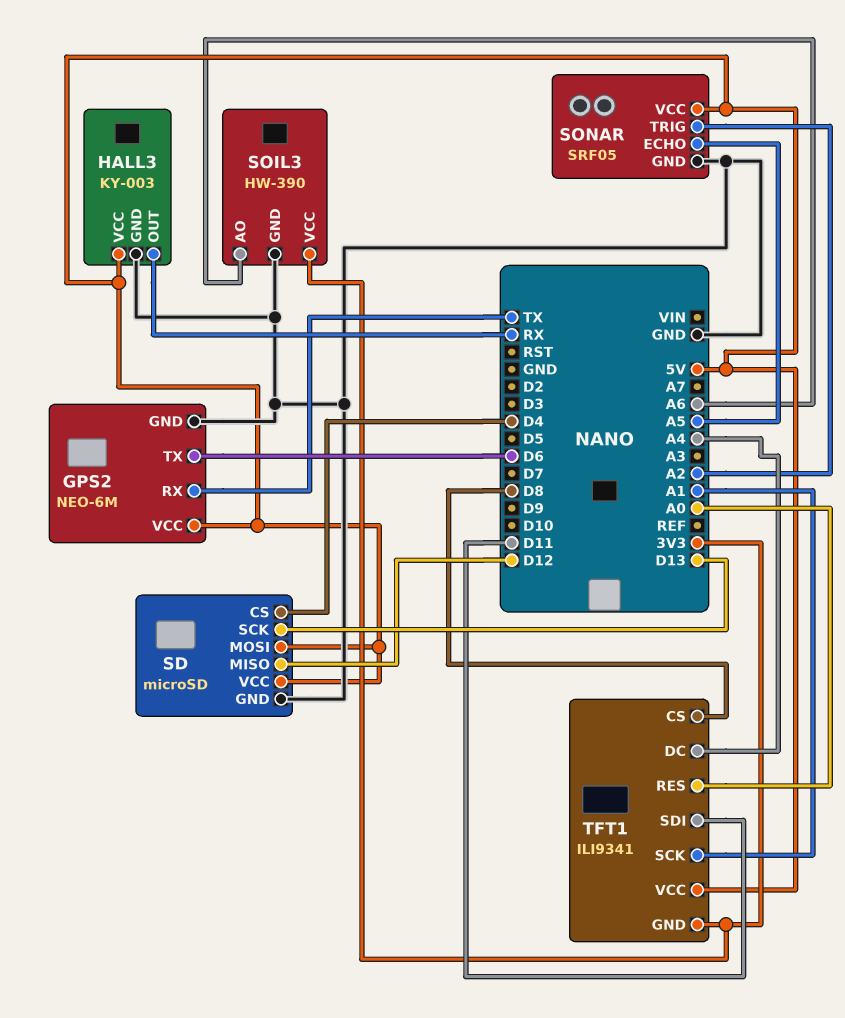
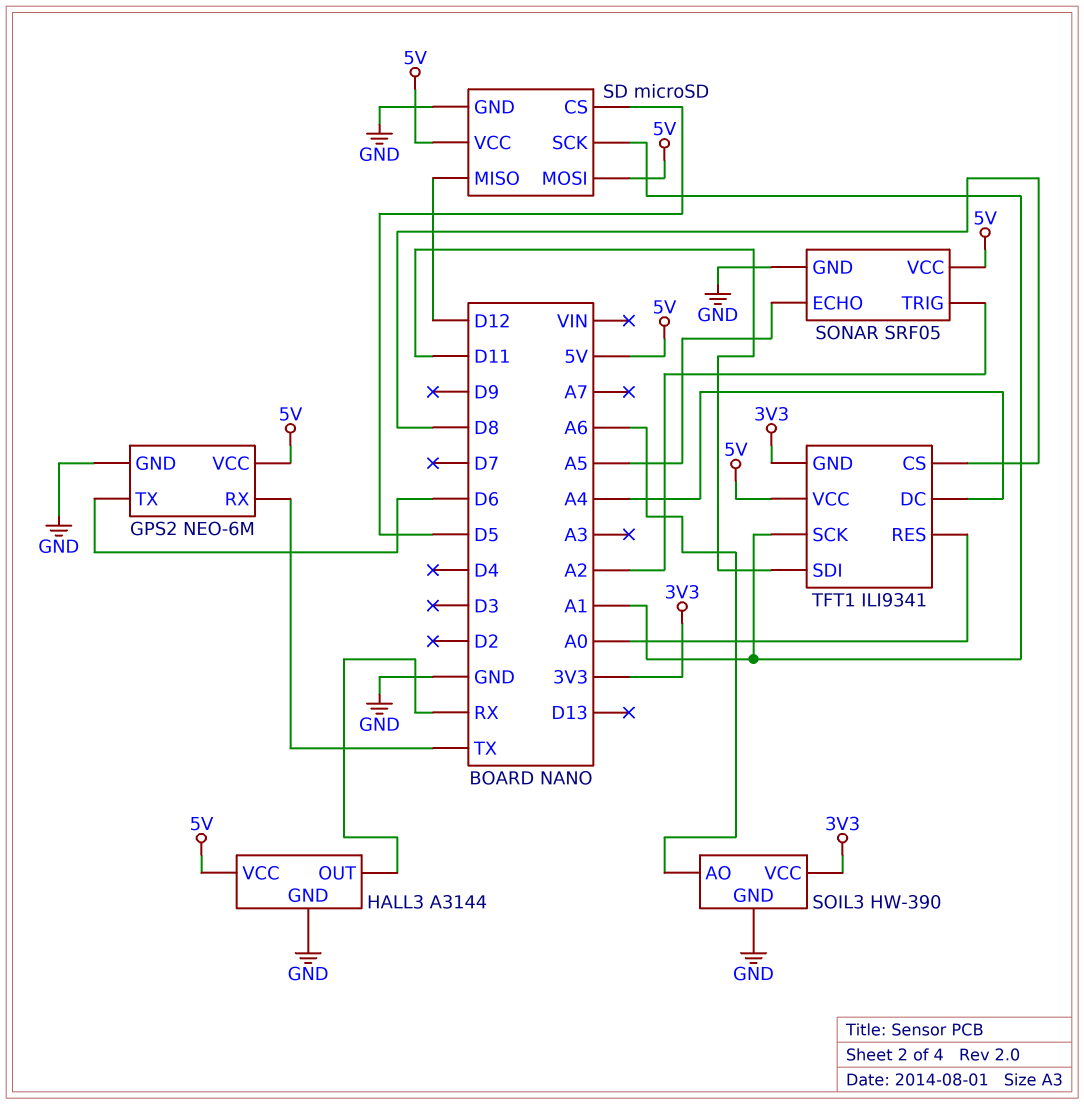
HALL3: KY-003 -> A3144
SD pin CS: D4 -> D5
SD pin SCK: D13 -> A1

